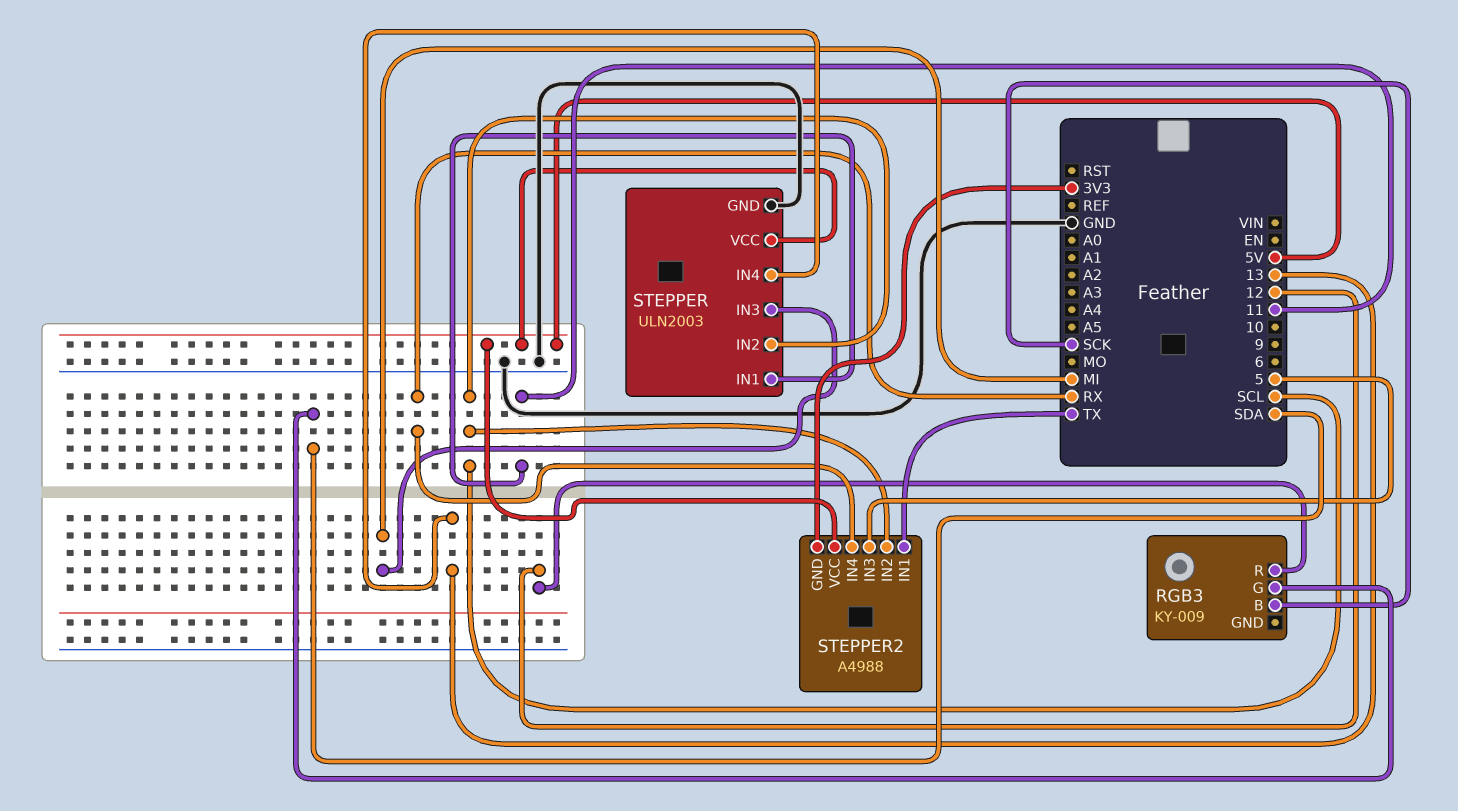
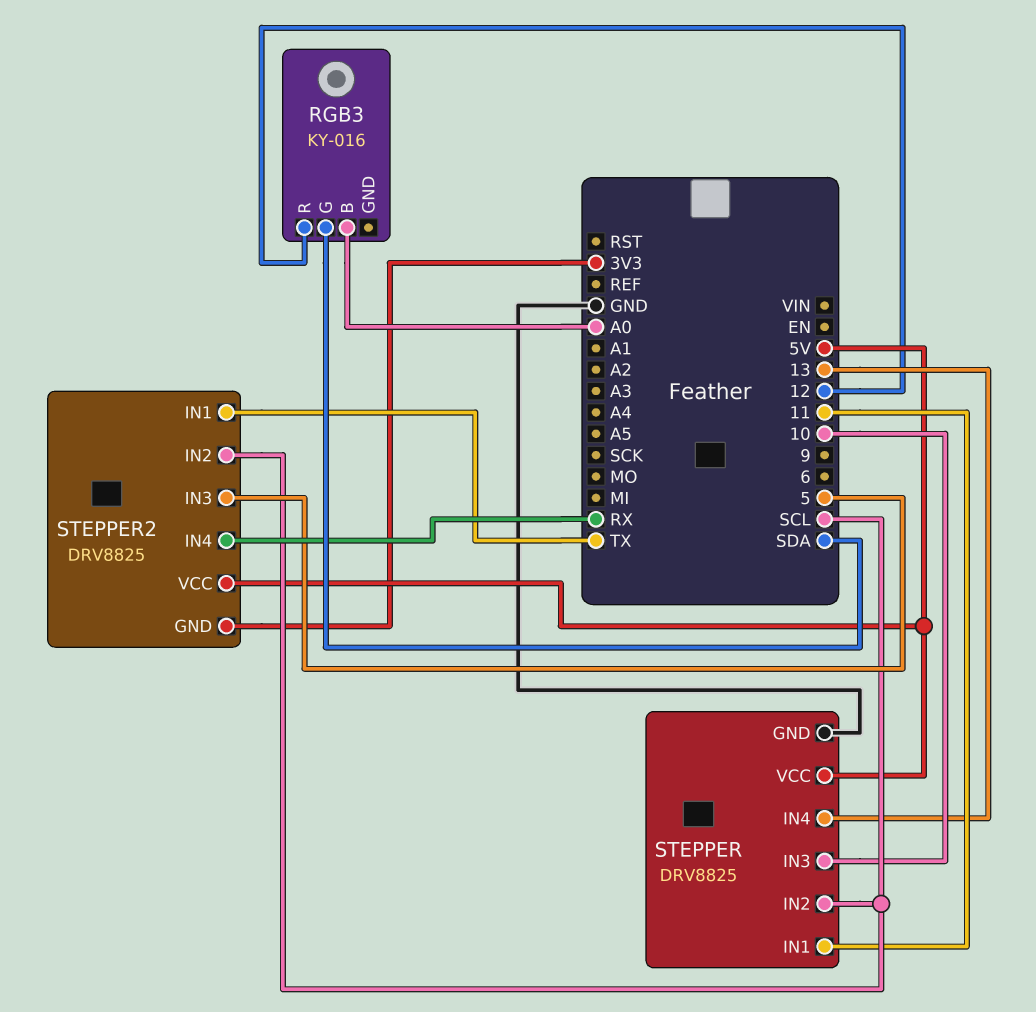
RGB3: KY-009 -> KY-016
RGB3 pin B: SCK -> A0
STEPPER: ULN2003 -> DRV8825
STEPPER pin IN3: MI -> 10
STEPPER2: A4988 -> DRV8825

